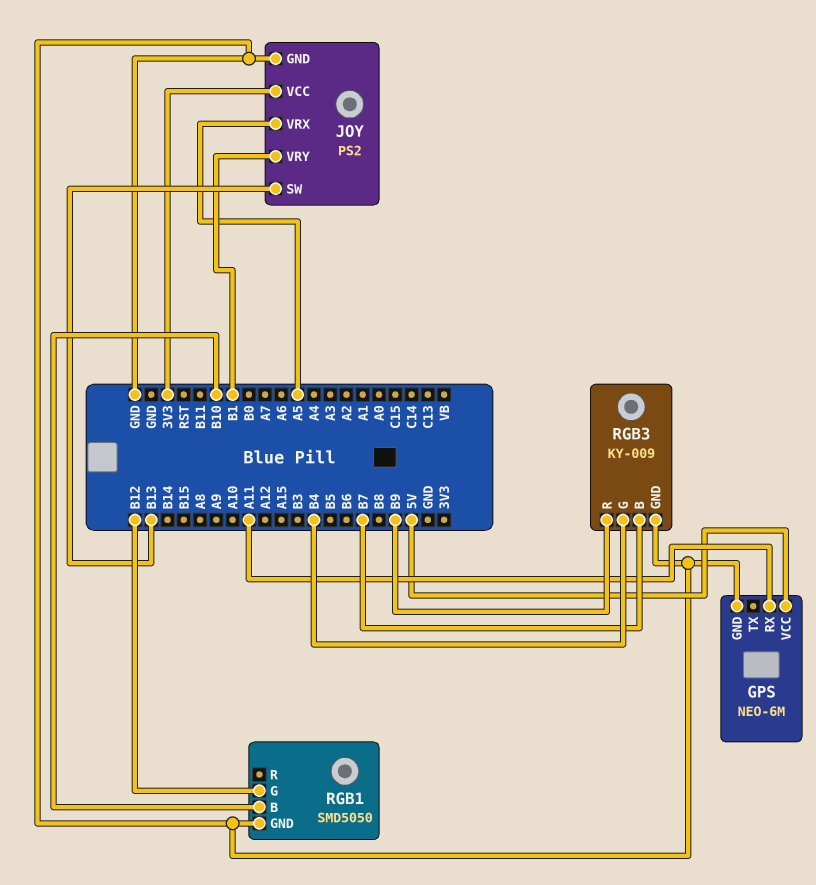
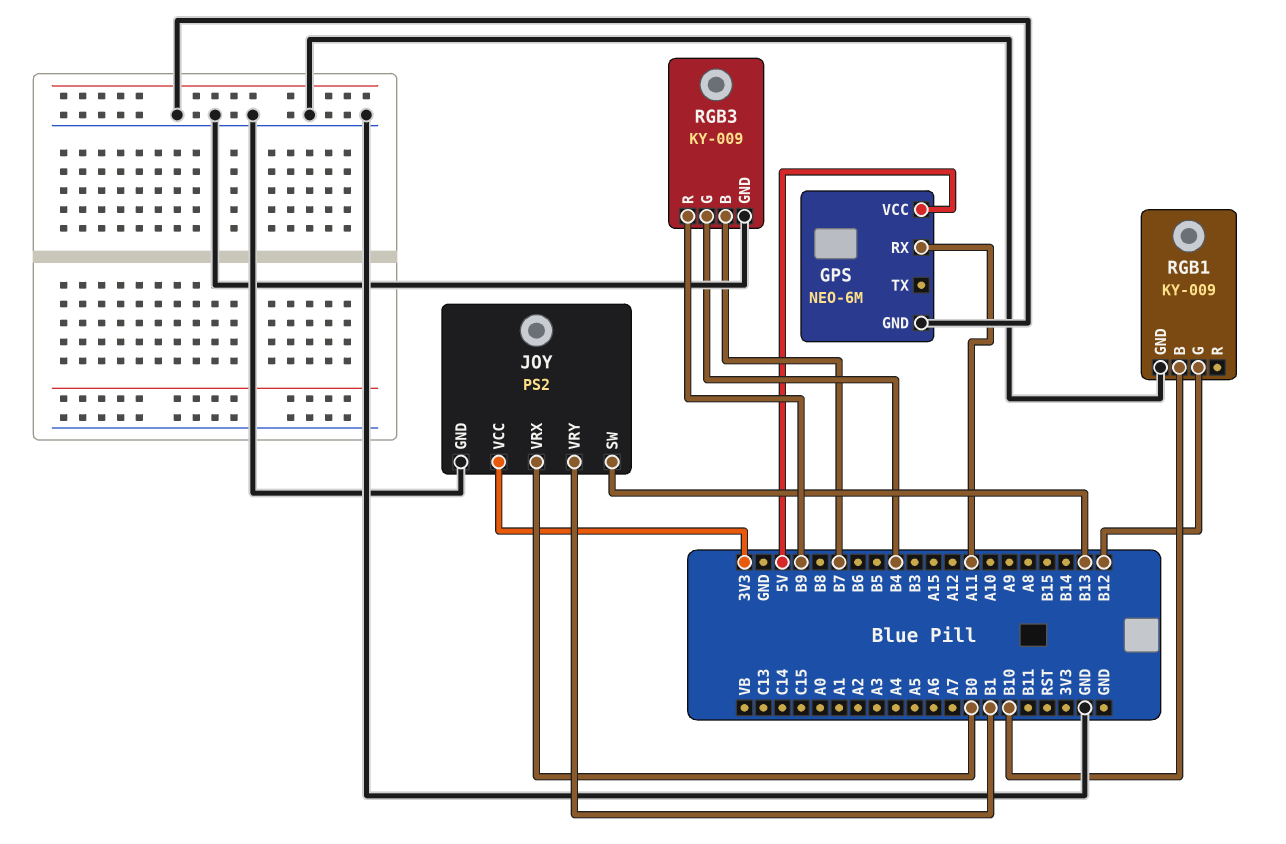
JOY pin VRX: A5 -> B0
RGB1: SMD5050 -> KY-009

